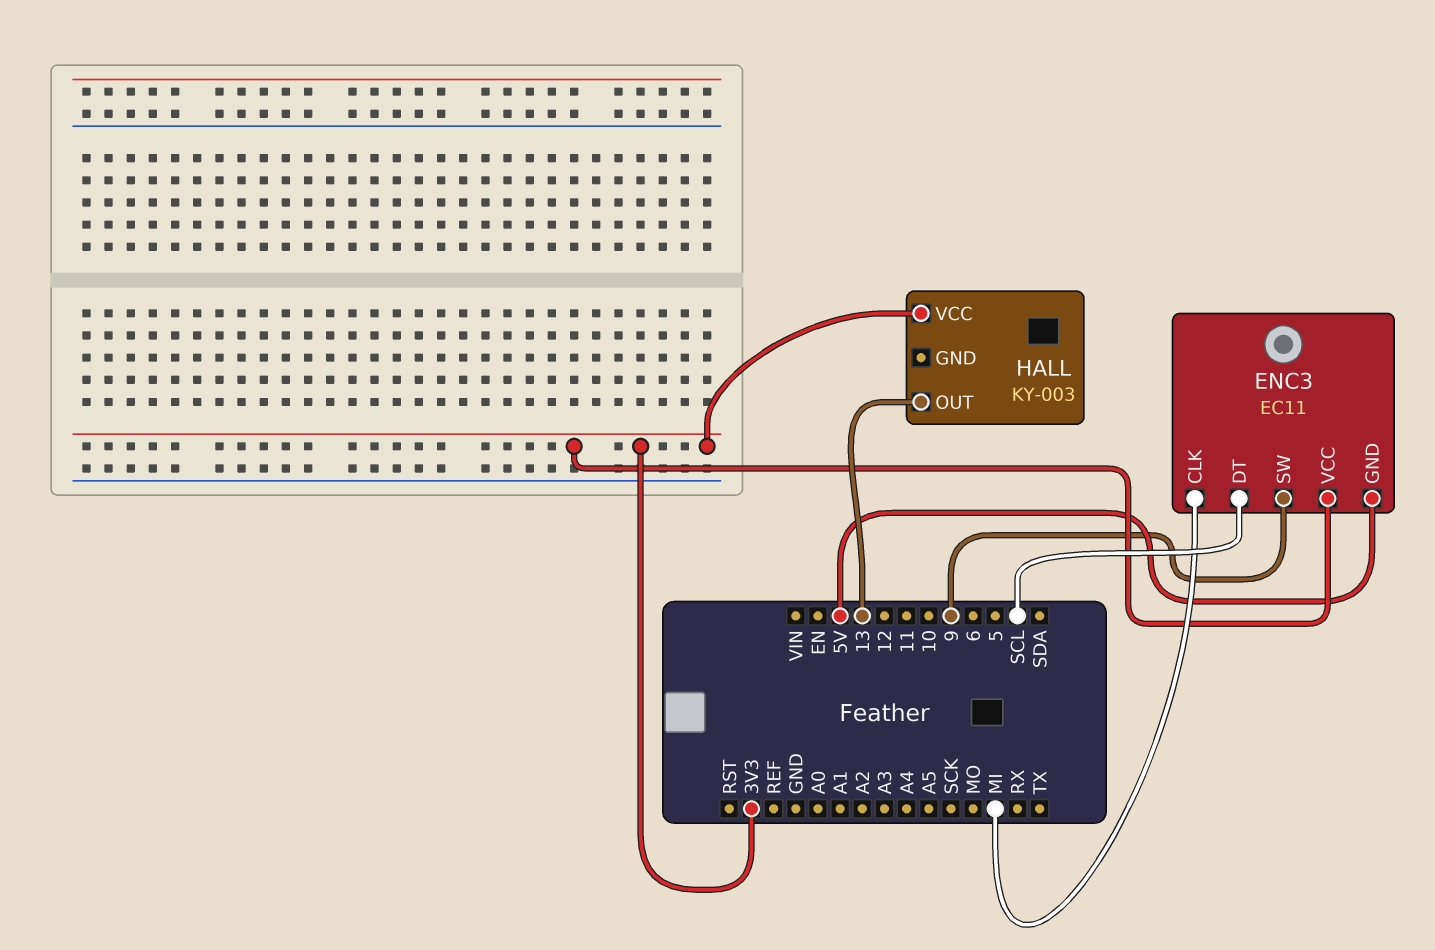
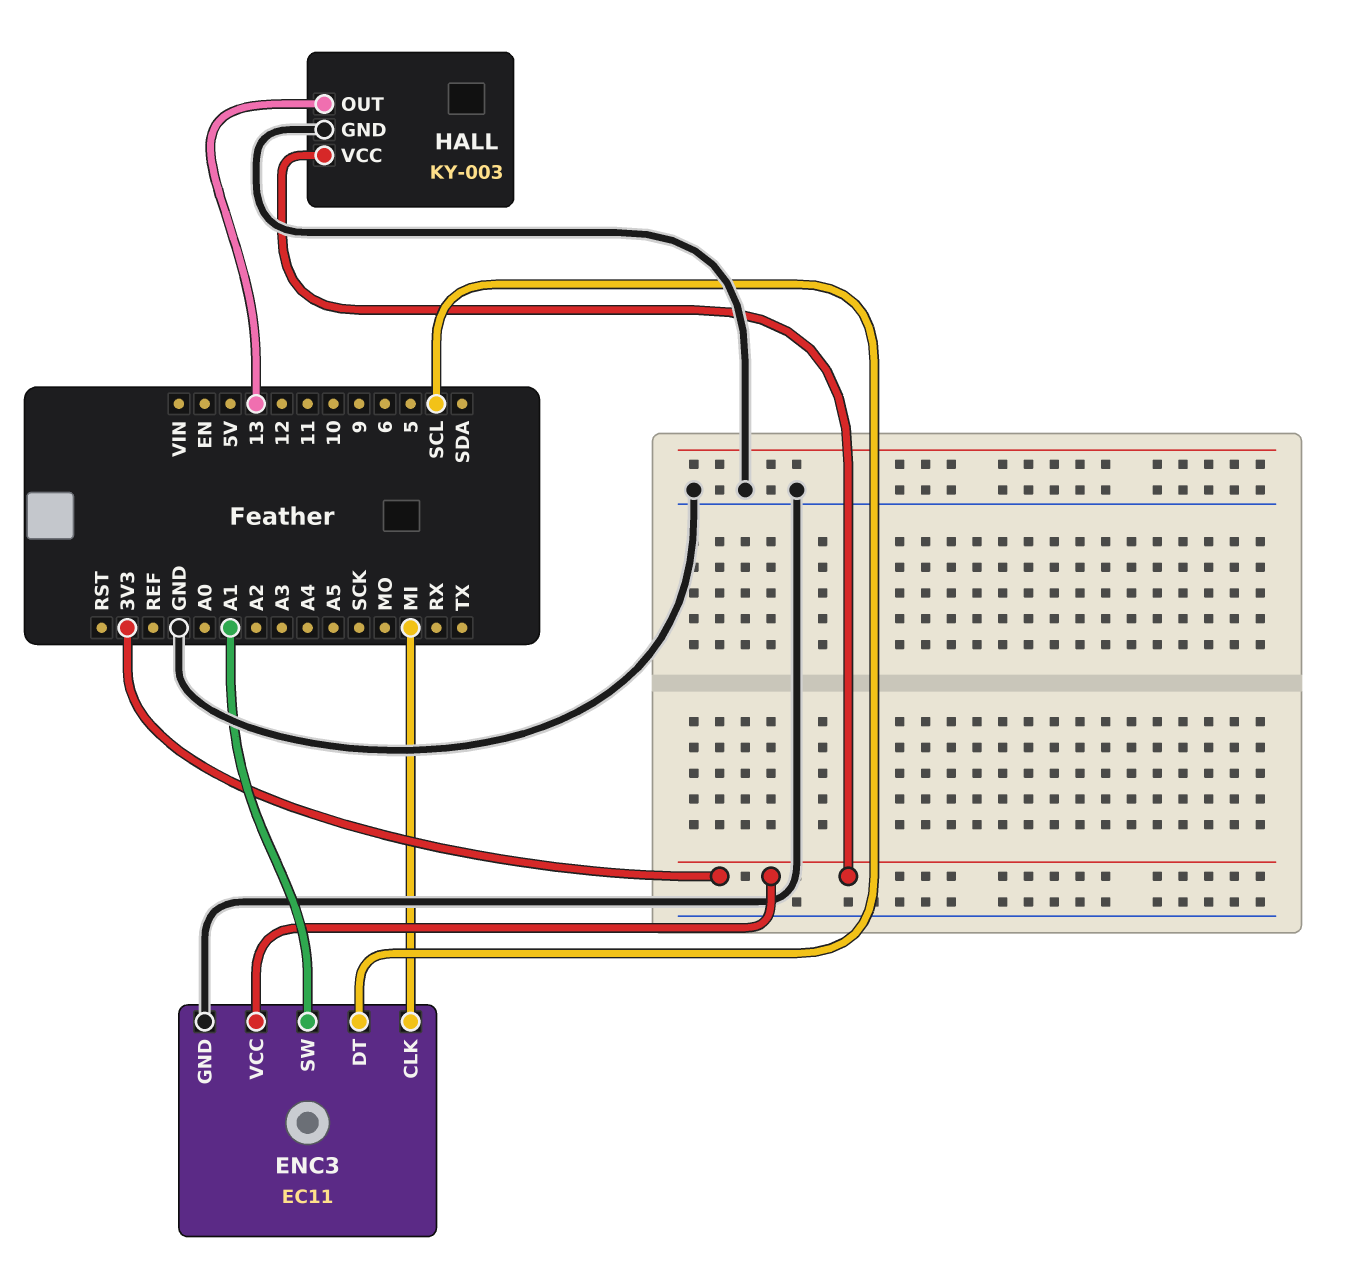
ENC3 pin GND: 5V -> GND
ENC3 pin SW: 9 -> A1
HALL pin GND: none -> GND

